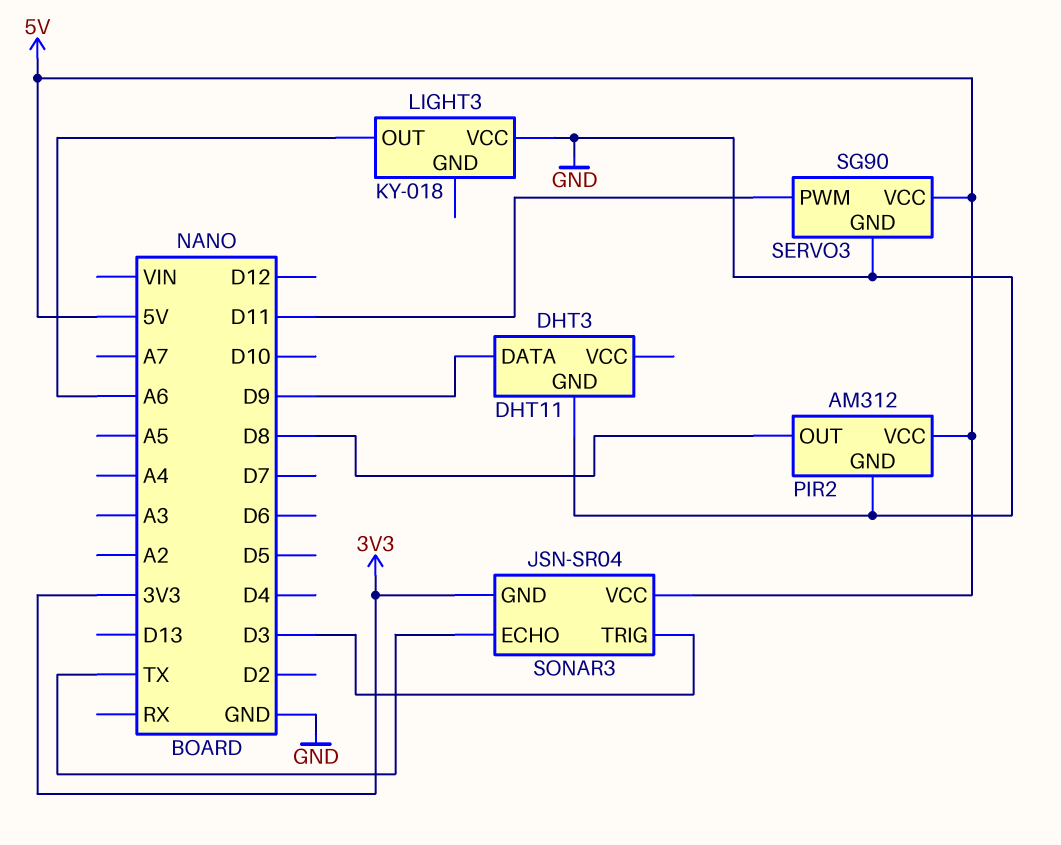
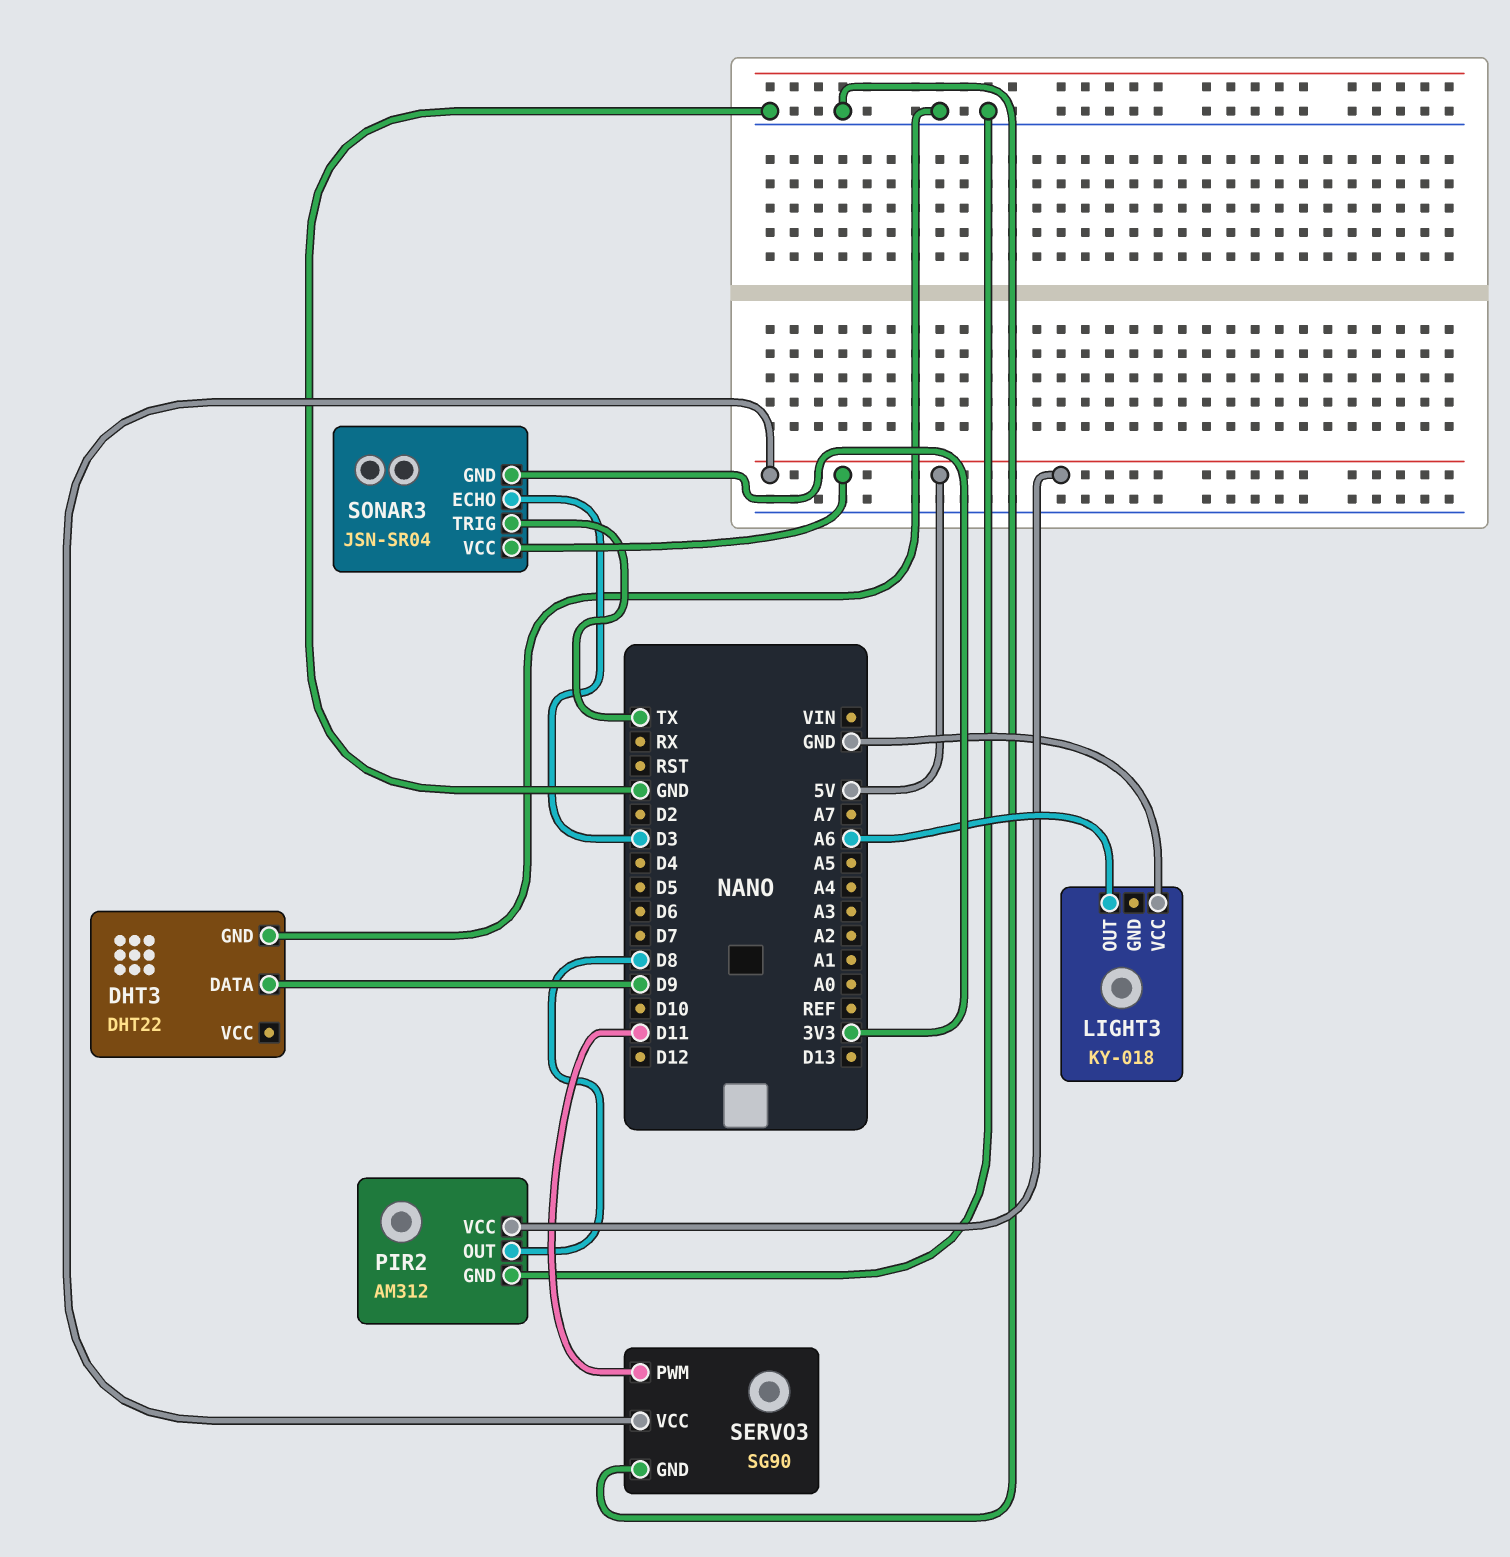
DHT3: DHT11 -> DHT22
SONAR3 pin ECHO: TX -> D3
SONAR3 pin TRIG: D3 -> TX

